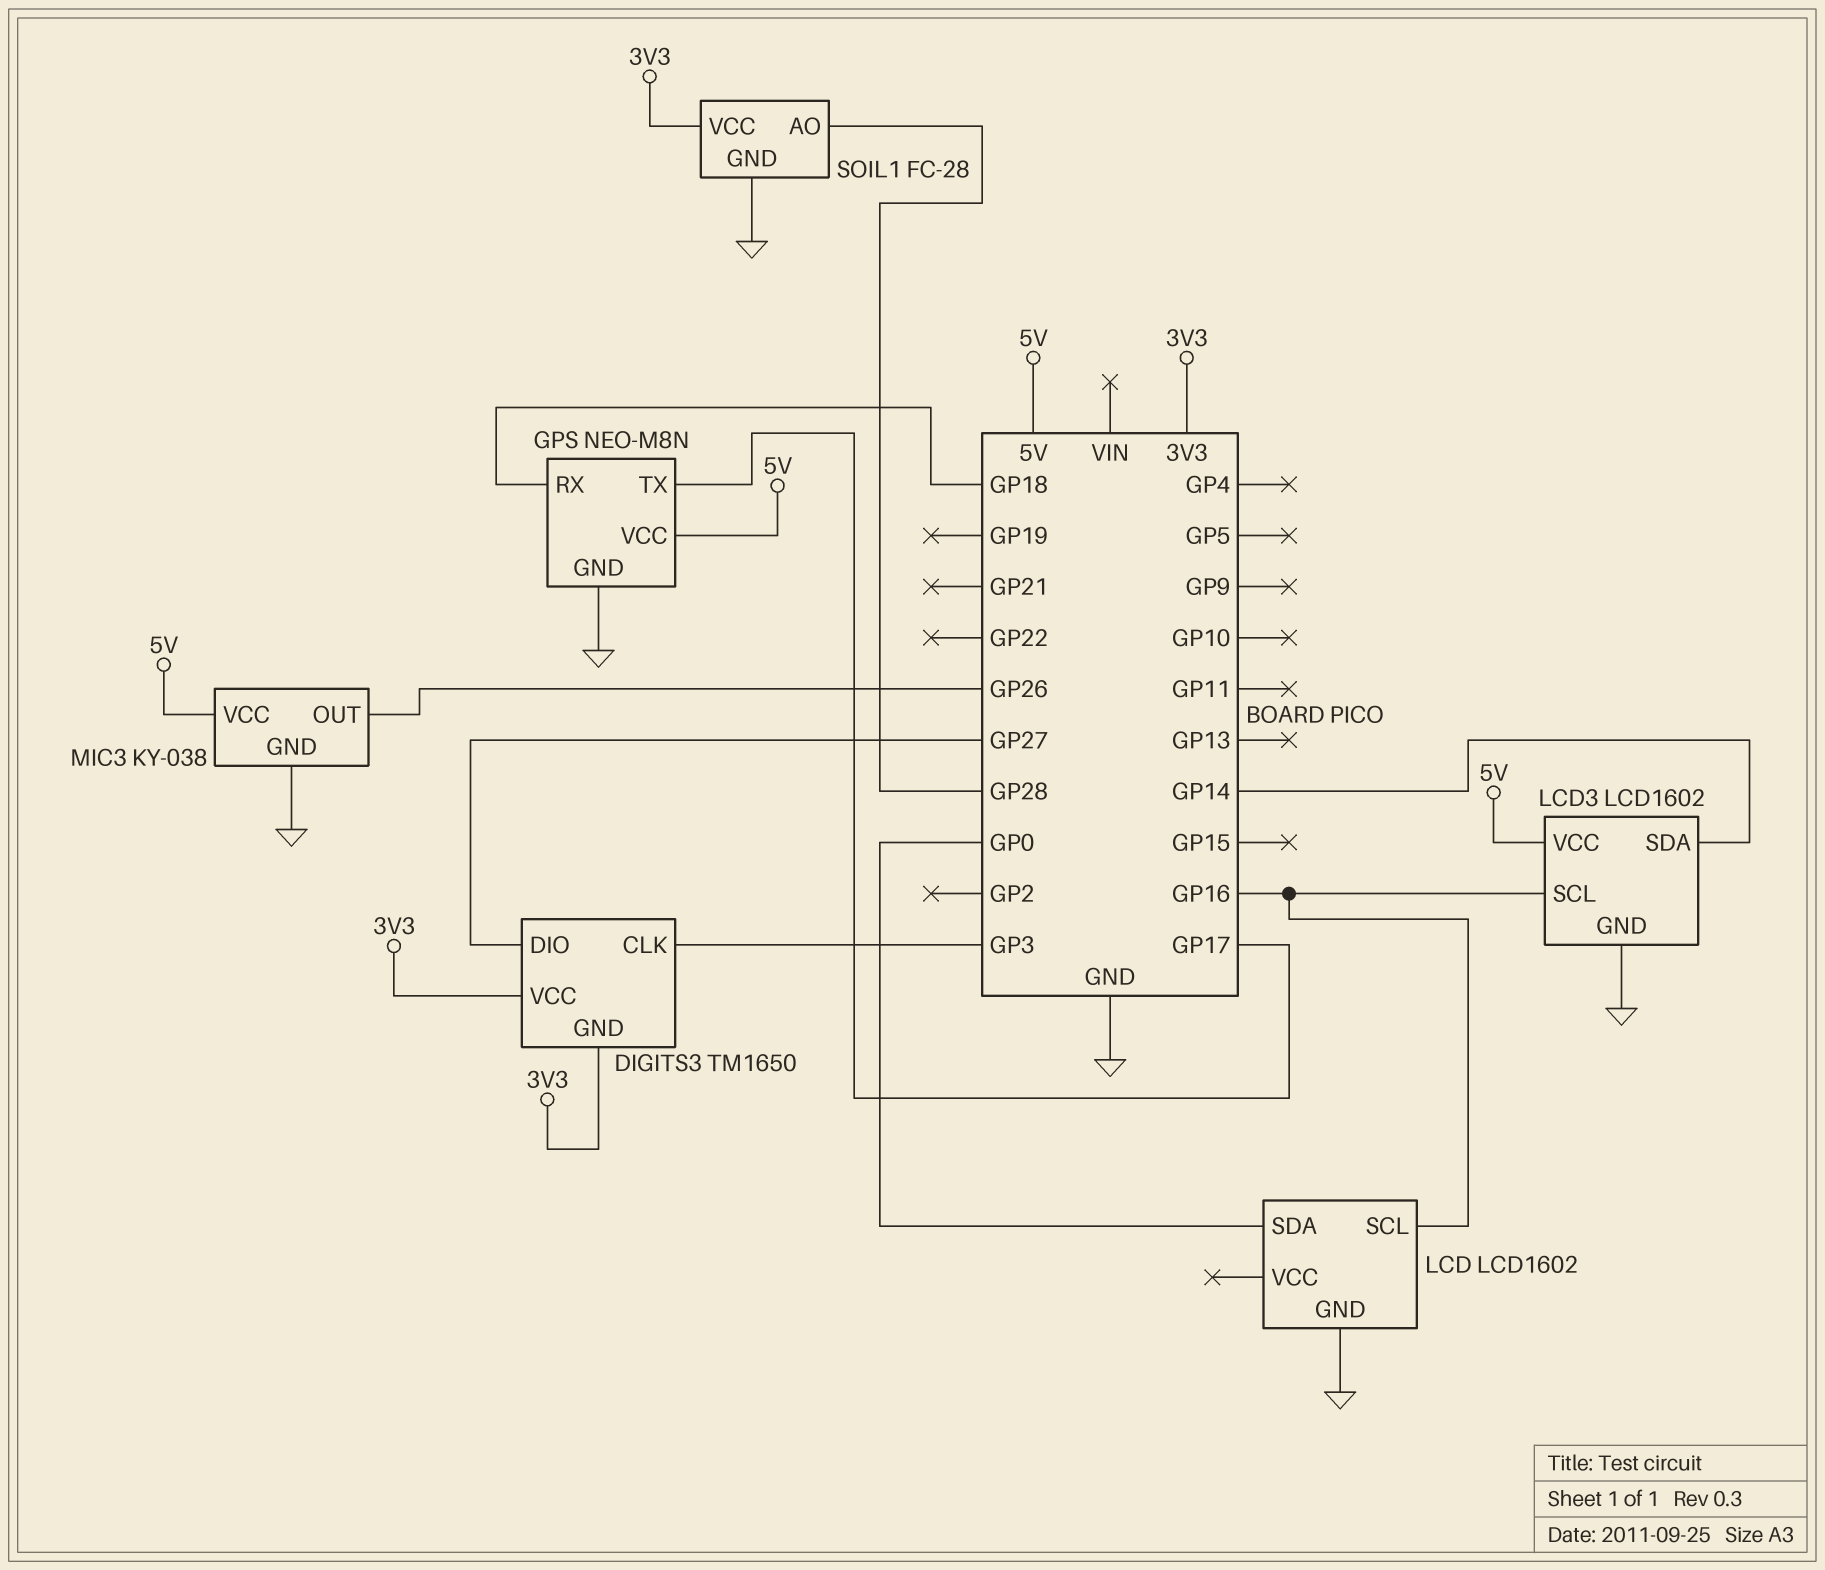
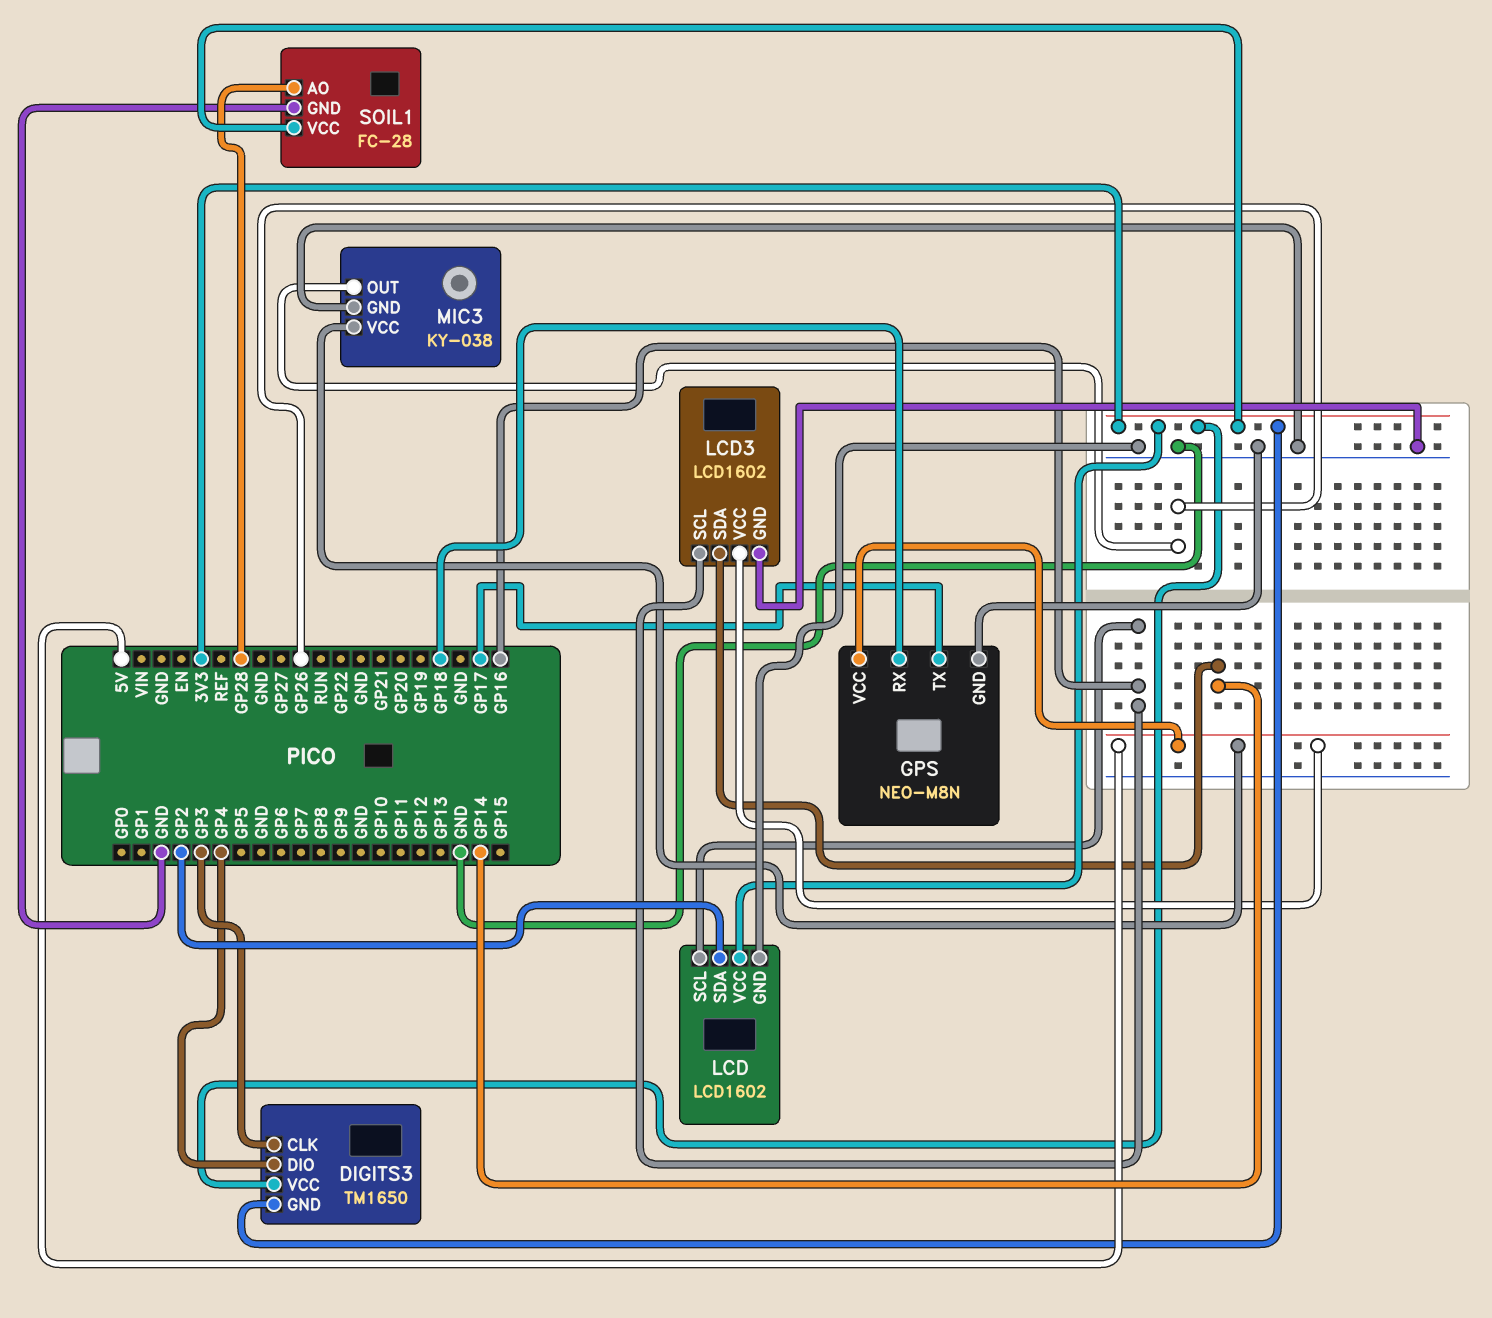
DIGITS3 pin DIO: GP27 -> GP4
LCD pin SDA: GP0 -> GP2
LCD pin VCC: none -> 3V3

